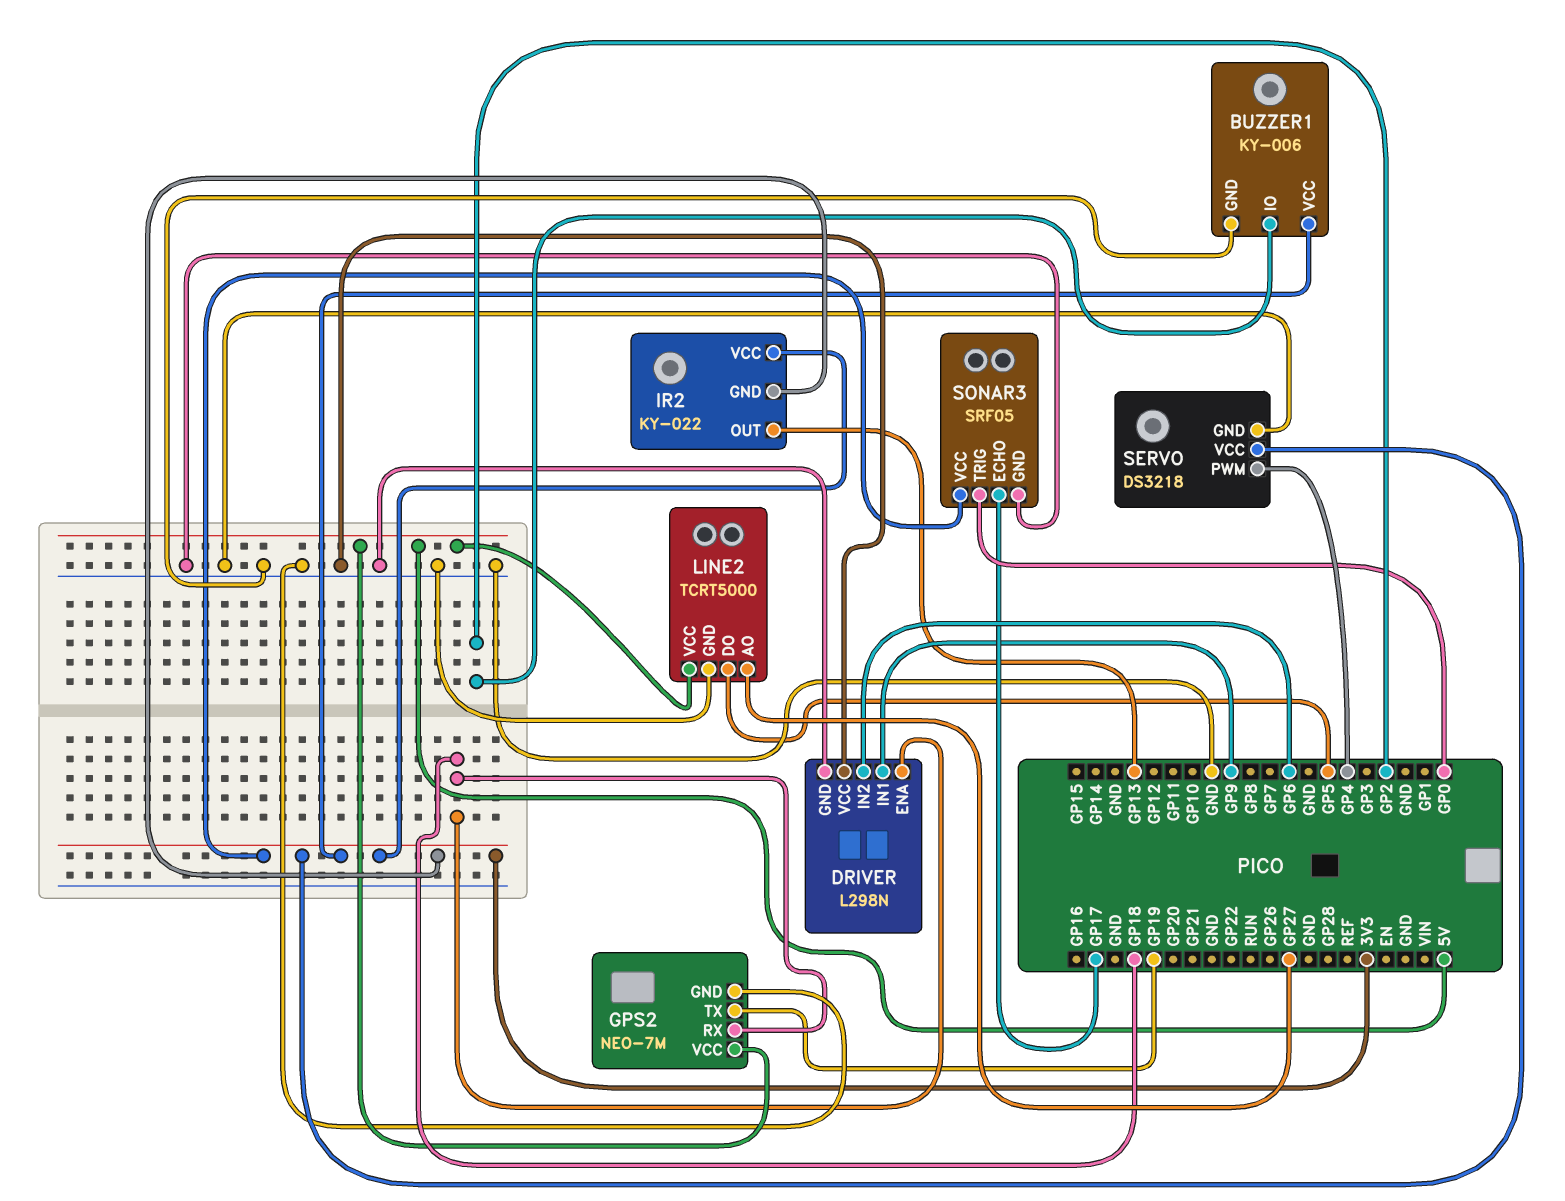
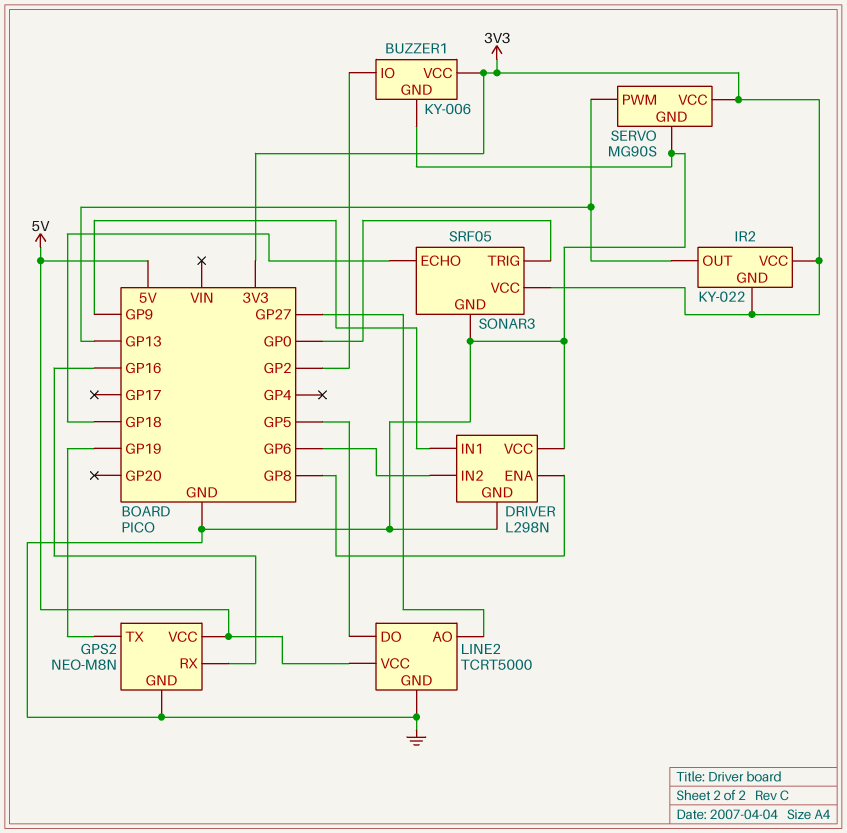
DRIVER pin ENA: GP18 -> GP8
GPS2: NEO-7M -> NEO-M8N
GPS2 pin RX: GP18 -> GP16
SERVO: DS3218 -> MG90S
SERVO pin PWM: GP4 -> GP13
SONAR3 pin ECHO: GP17 -> GP18

